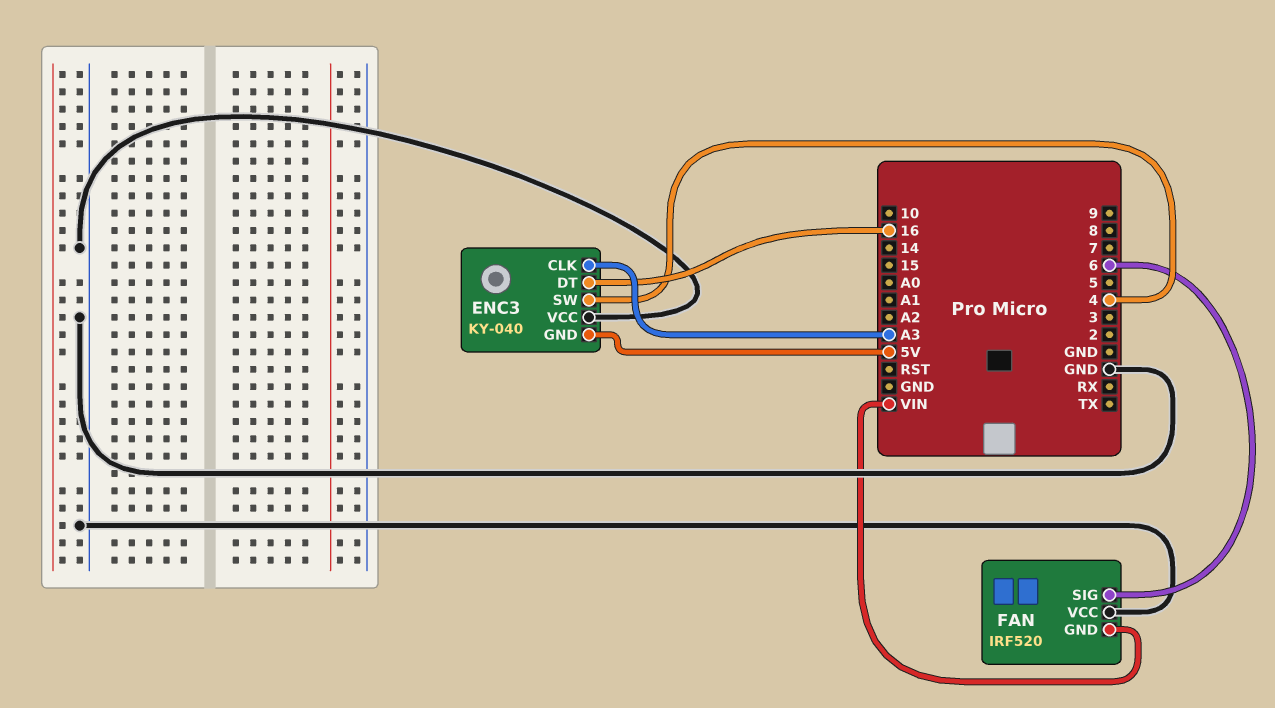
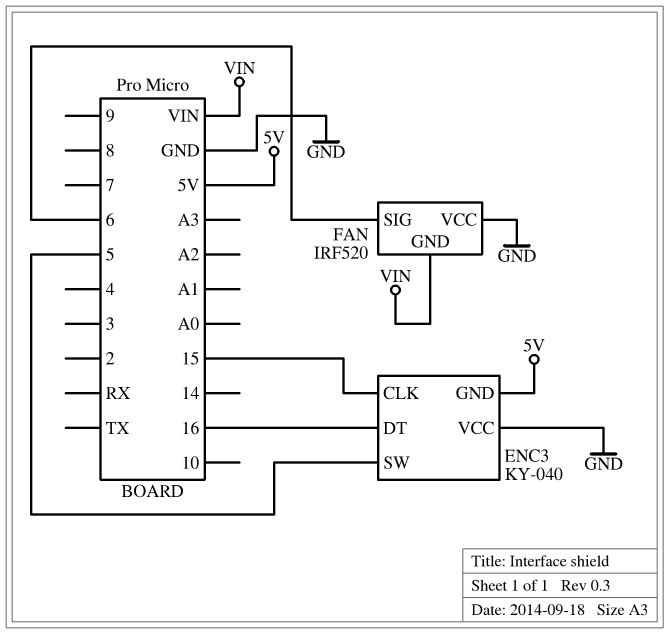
ENC3 pin CLK: A3 -> 15
ENC3 pin SW: 4 -> 5

